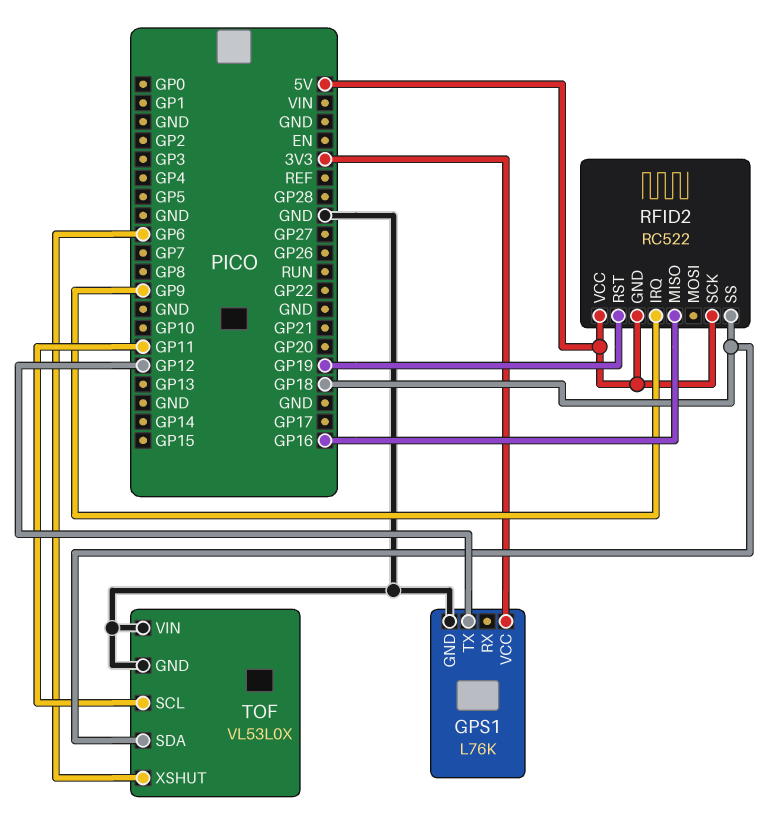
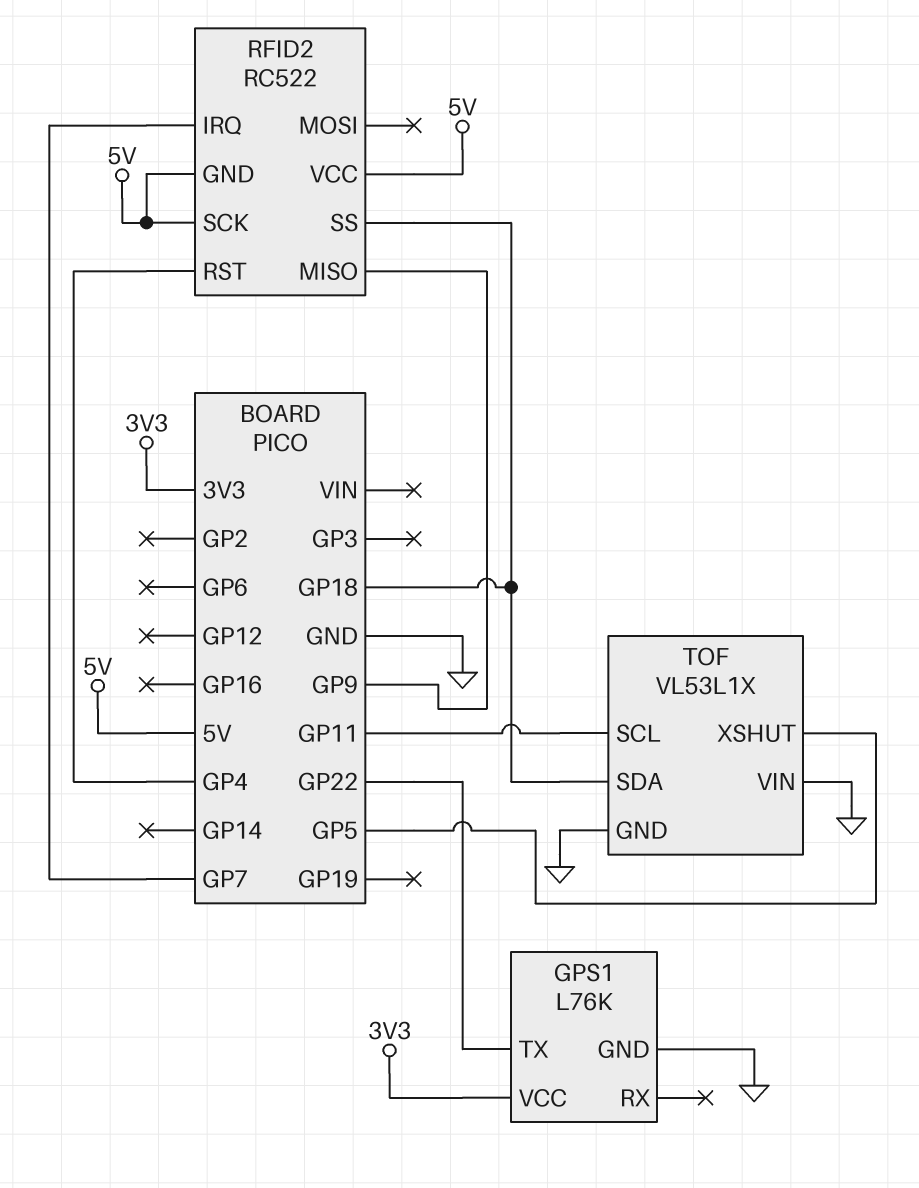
GPS1 pin TX: GP12 -> GP22
RFID2 pin IRQ: GP9 -> GP7
RFID2 pin MISO: GP16 -> GP9
RFID2 pin RST: GP19 -> GP4
TOF: VL53L0X -> VL53L1X
TOF pin XSHUT: GP6 -> GP5

